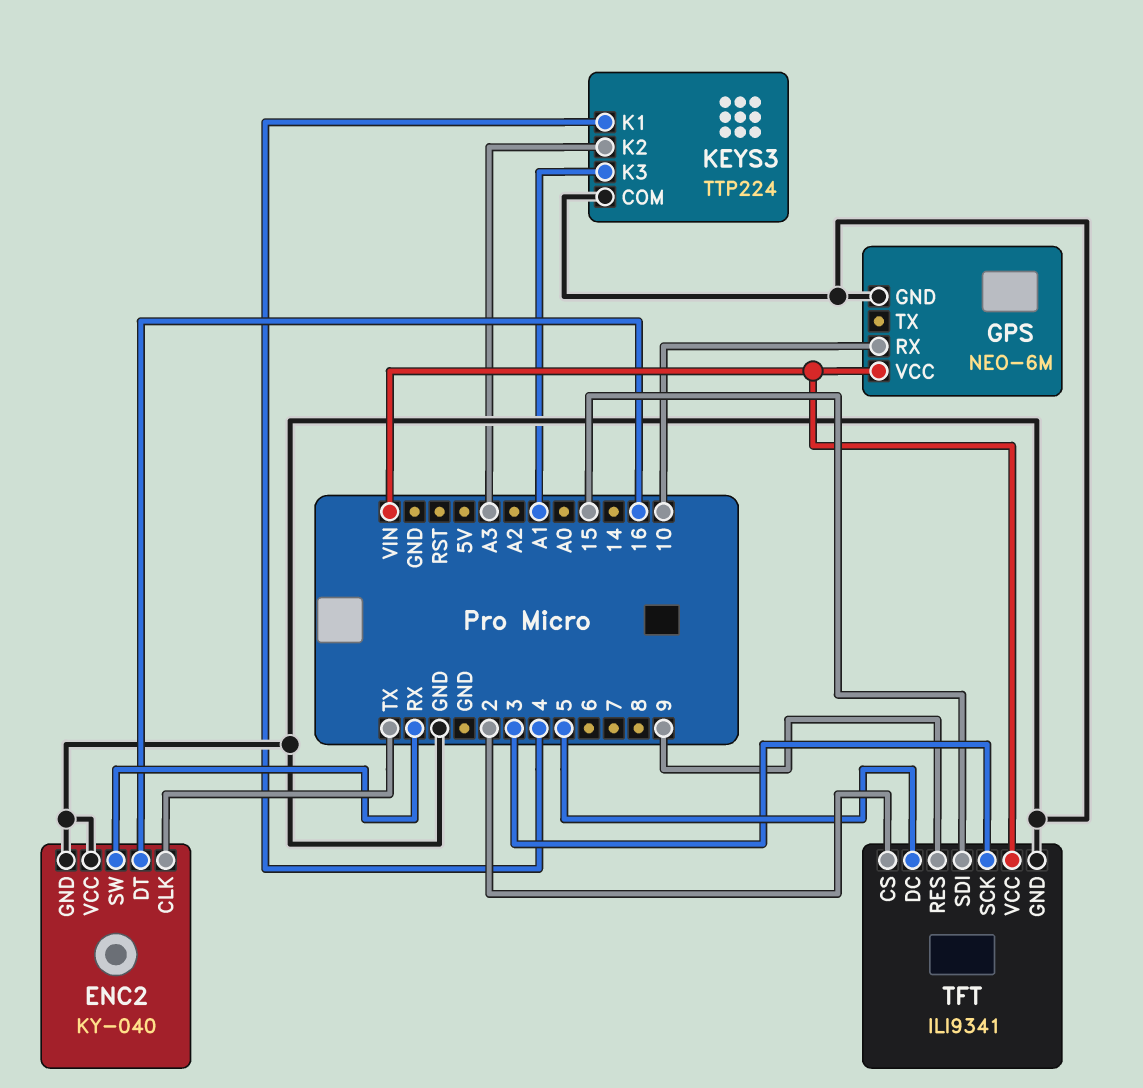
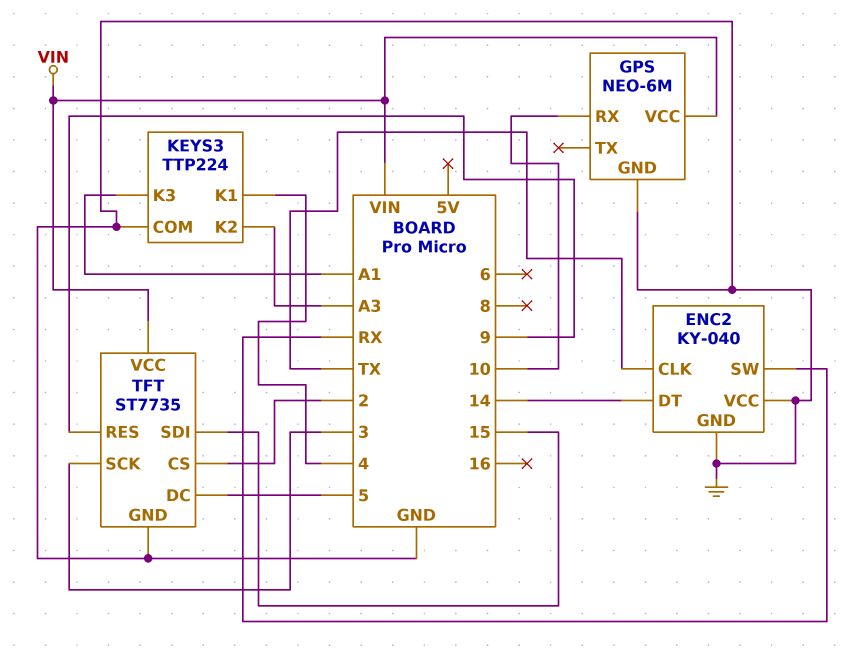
ENC2 pin DT: 16 -> 14
TFT: ILI9341 -> ST7735

